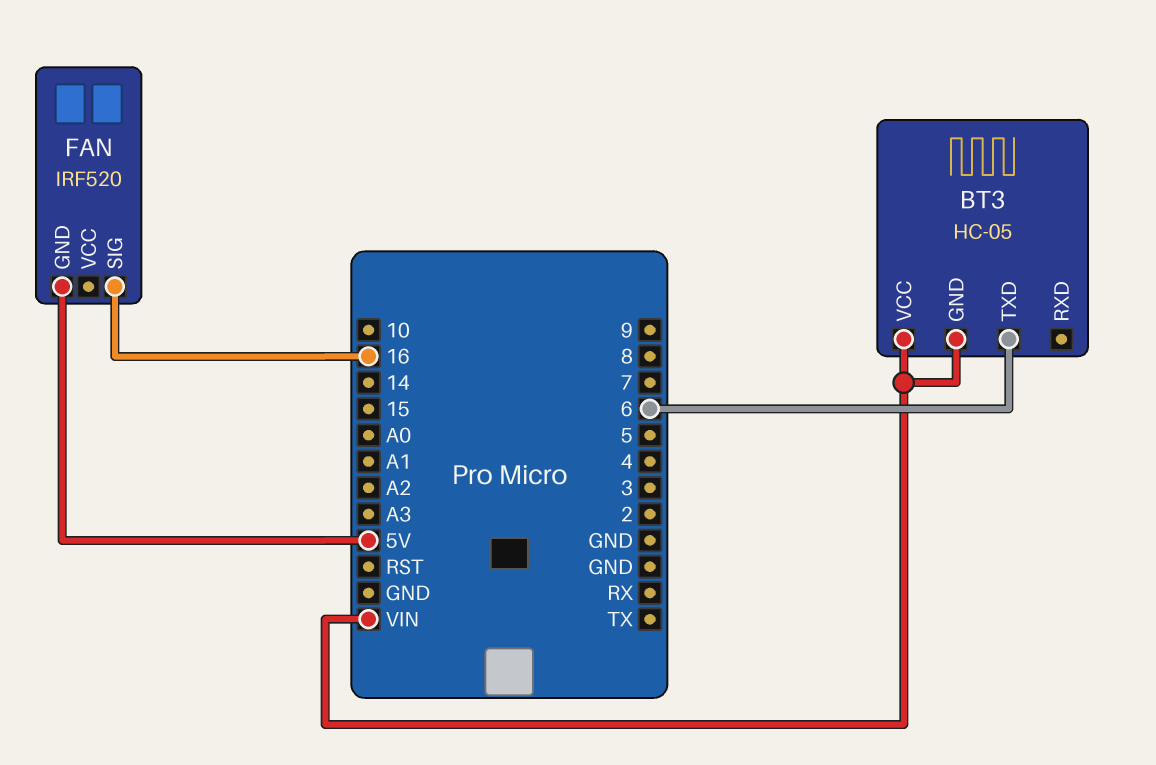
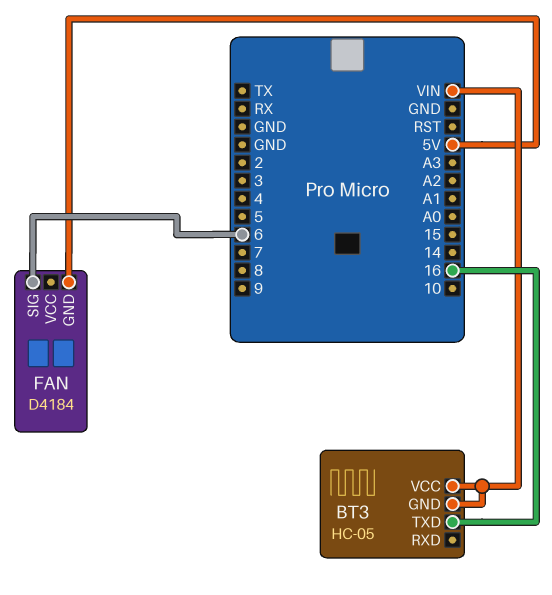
BT3 pin TXD: 6 -> 16
FAN: IRF520 -> D4184
FAN pin SIG: 16 -> 6

